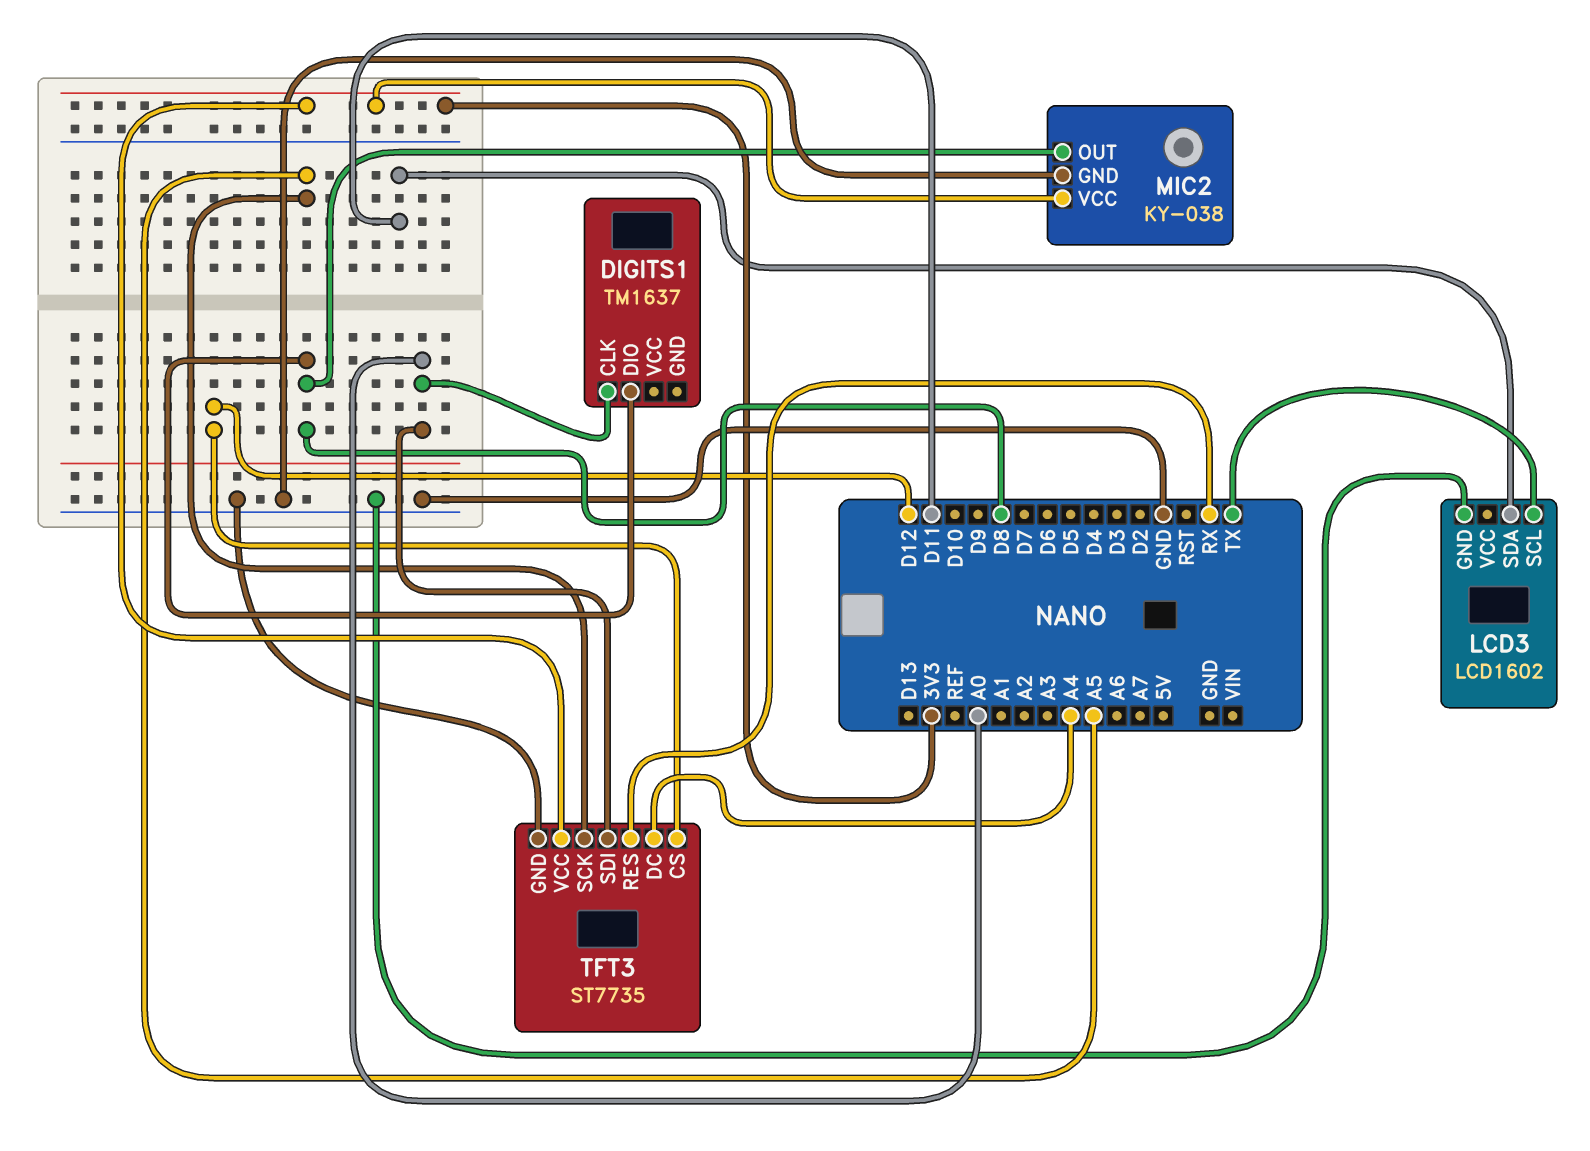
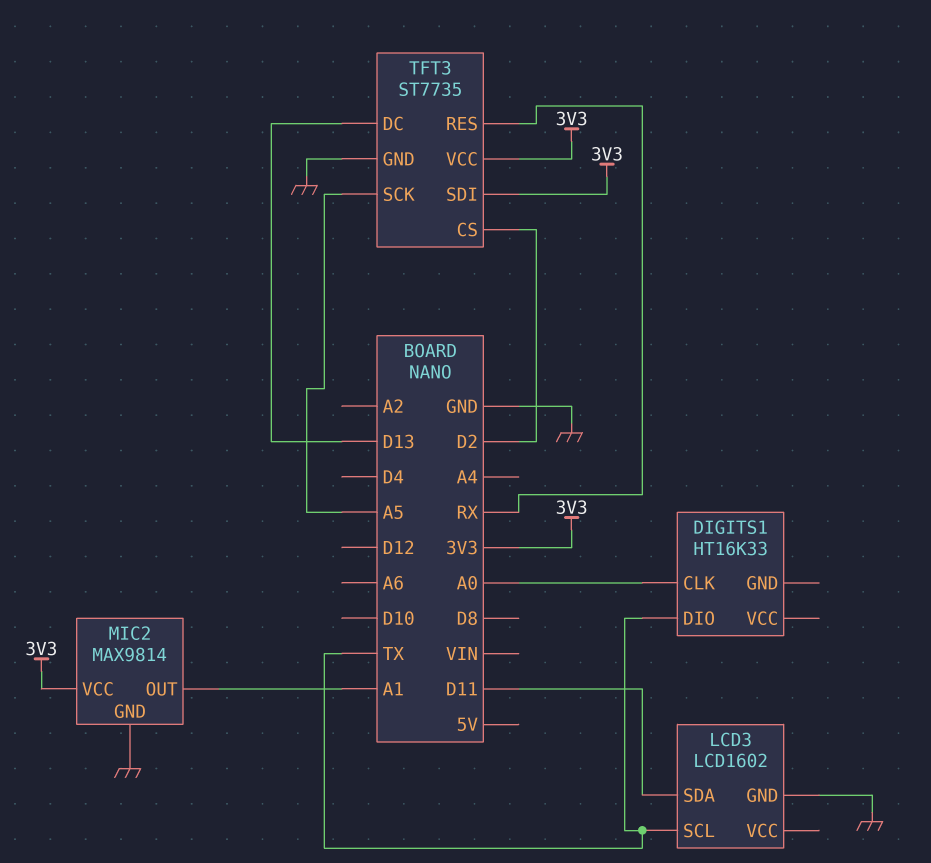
DIGITS1: TM1637 -> HT16K33
DIGITS1 pin DIO: D8 -> TX
MIC2: KY-038 -> MAX9814
MIC2 pin OUT: D8 -> A1
TFT3 pin CS: D12 -> D2
TFT3 pin DC: A4 -> D13
TFT3 pin SDI: A0 -> 3V3

